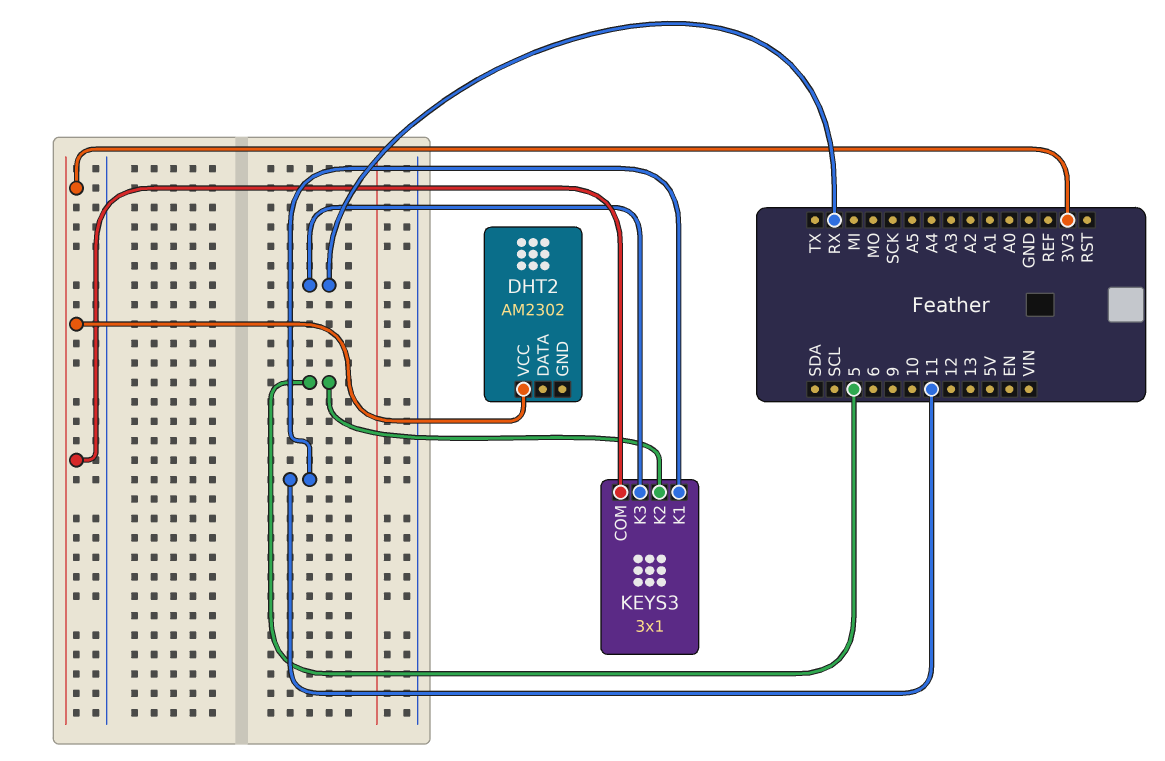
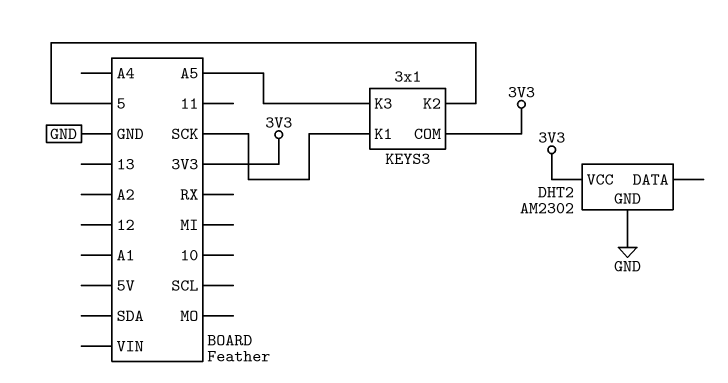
DHT2 pin GND: none -> GND
KEYS3 pin K1: 11 -> SCK
KEYS3 pin K3: RX -> A5

